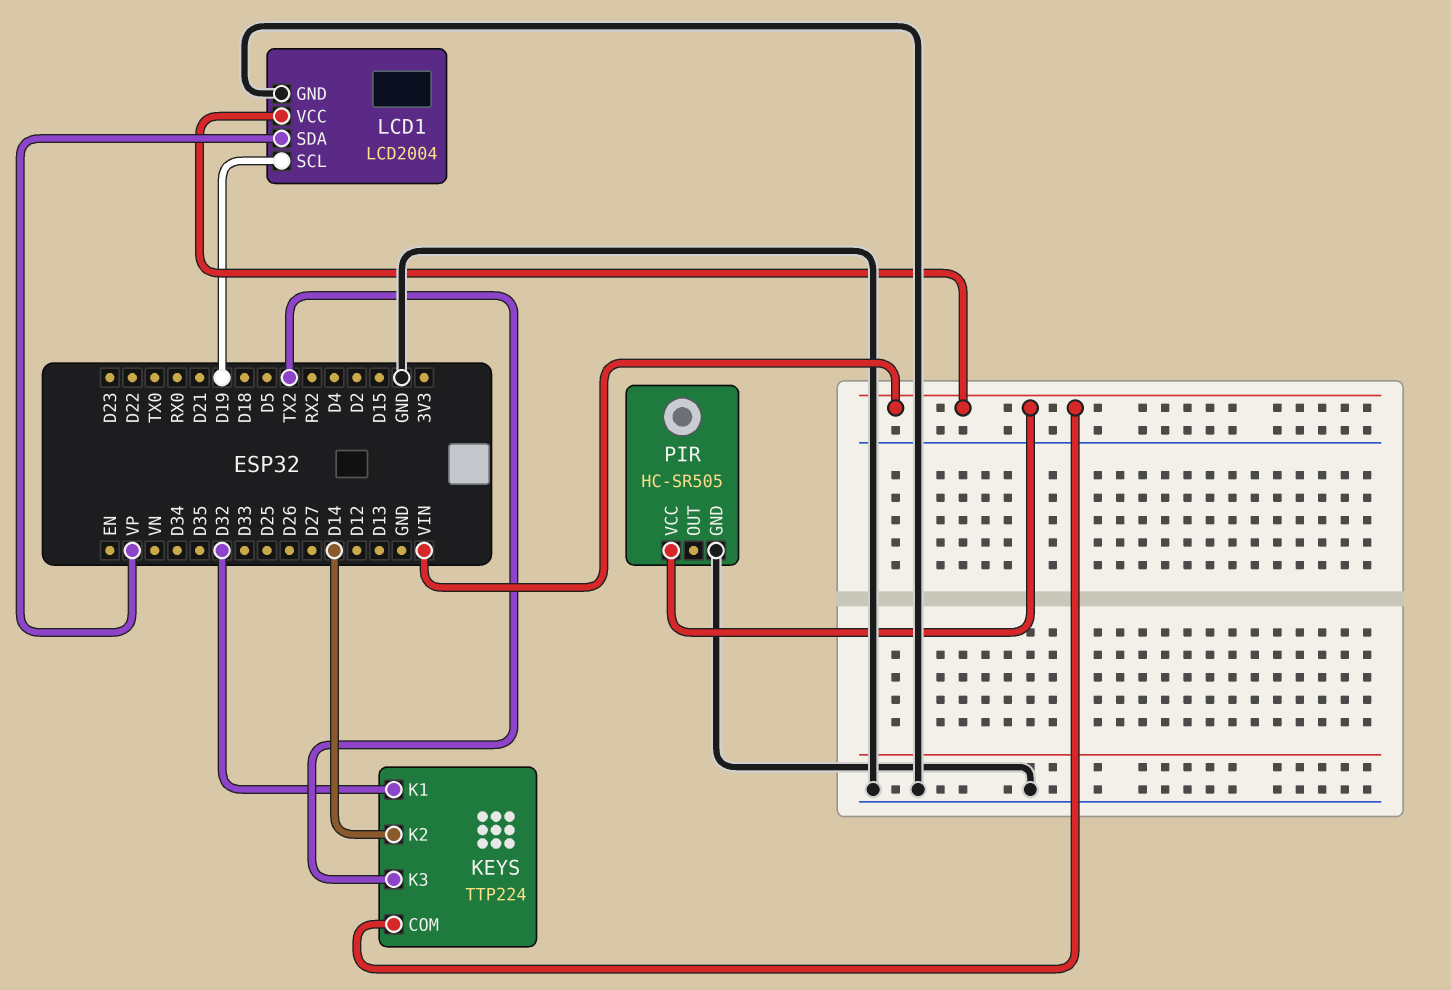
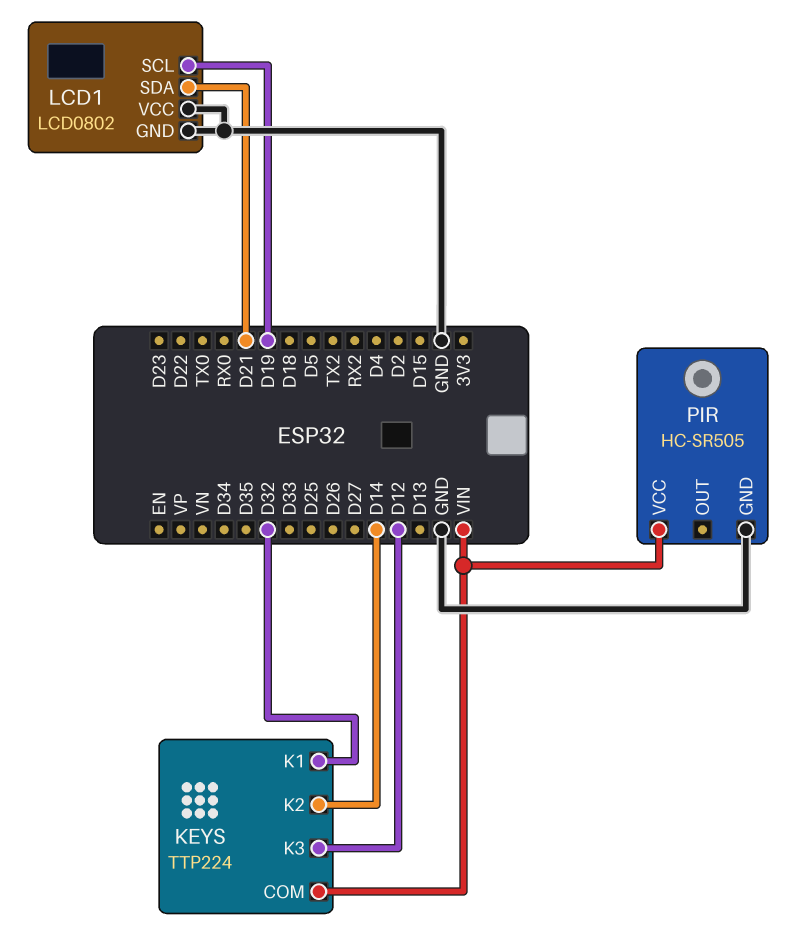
KEYS pin K3: TX2 -> D12
LCD1: LCD2004 -> LCD0802
LCD1 pin SDA: VP -> D21
LCD1 pin VCC: VIN -> GND

